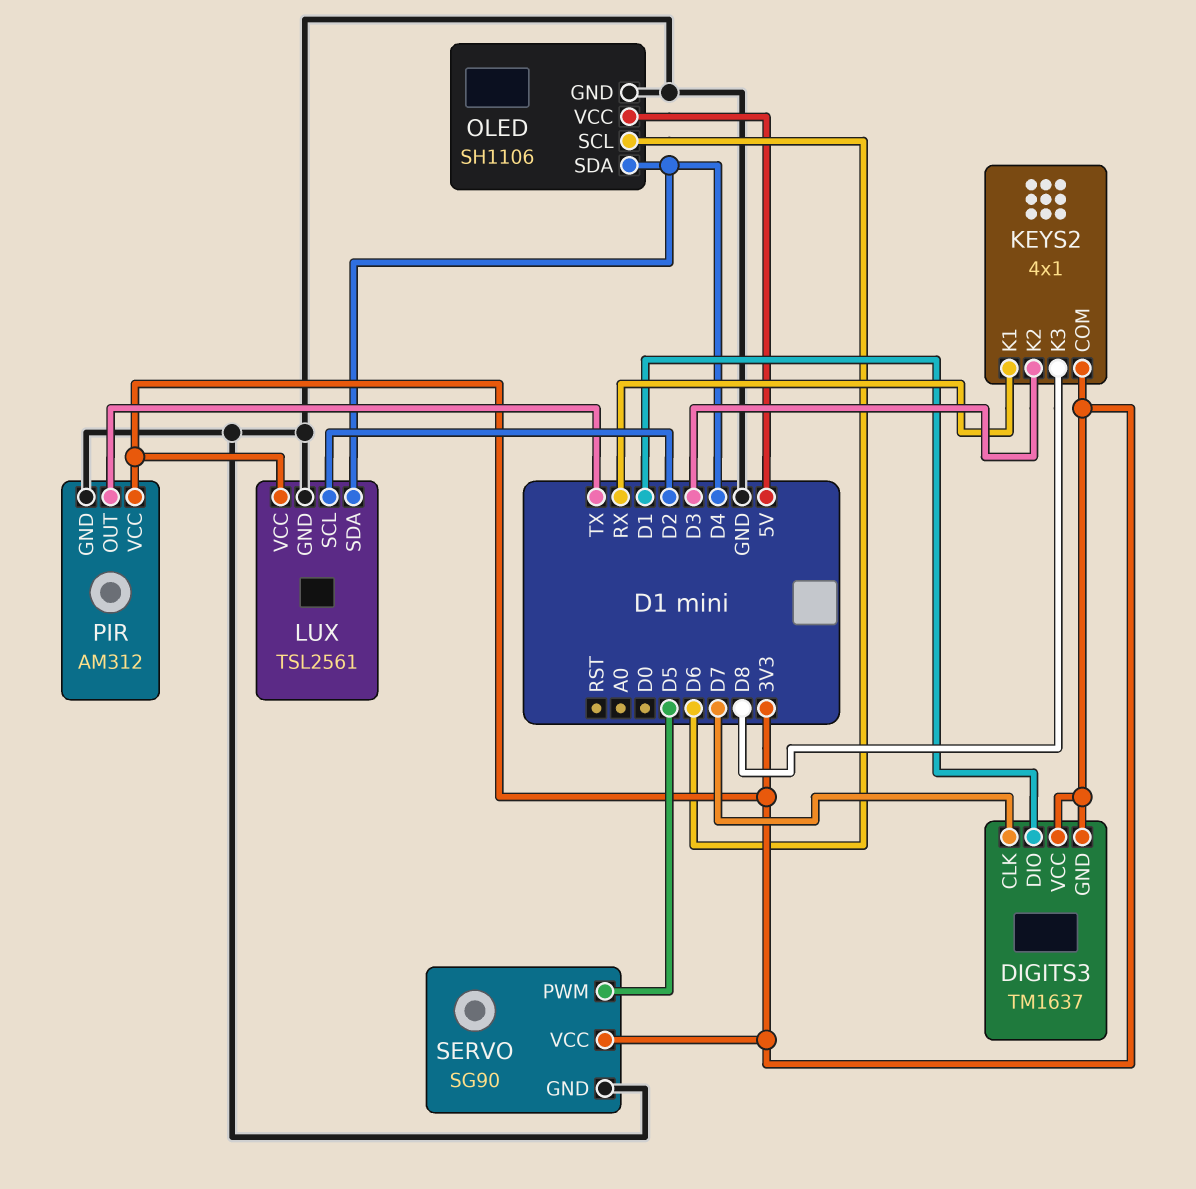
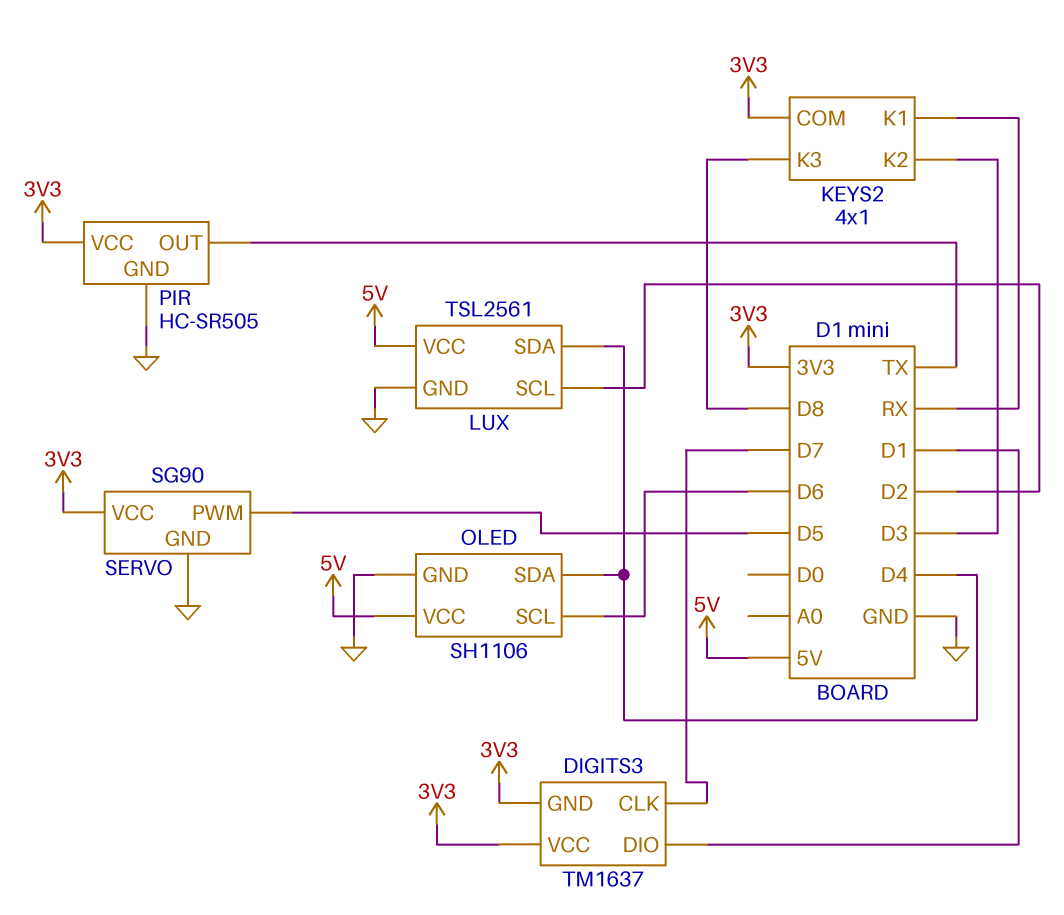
LUX pin VCC: 3V3 -> 5V
PIR: AM312 -> HC-SR505

